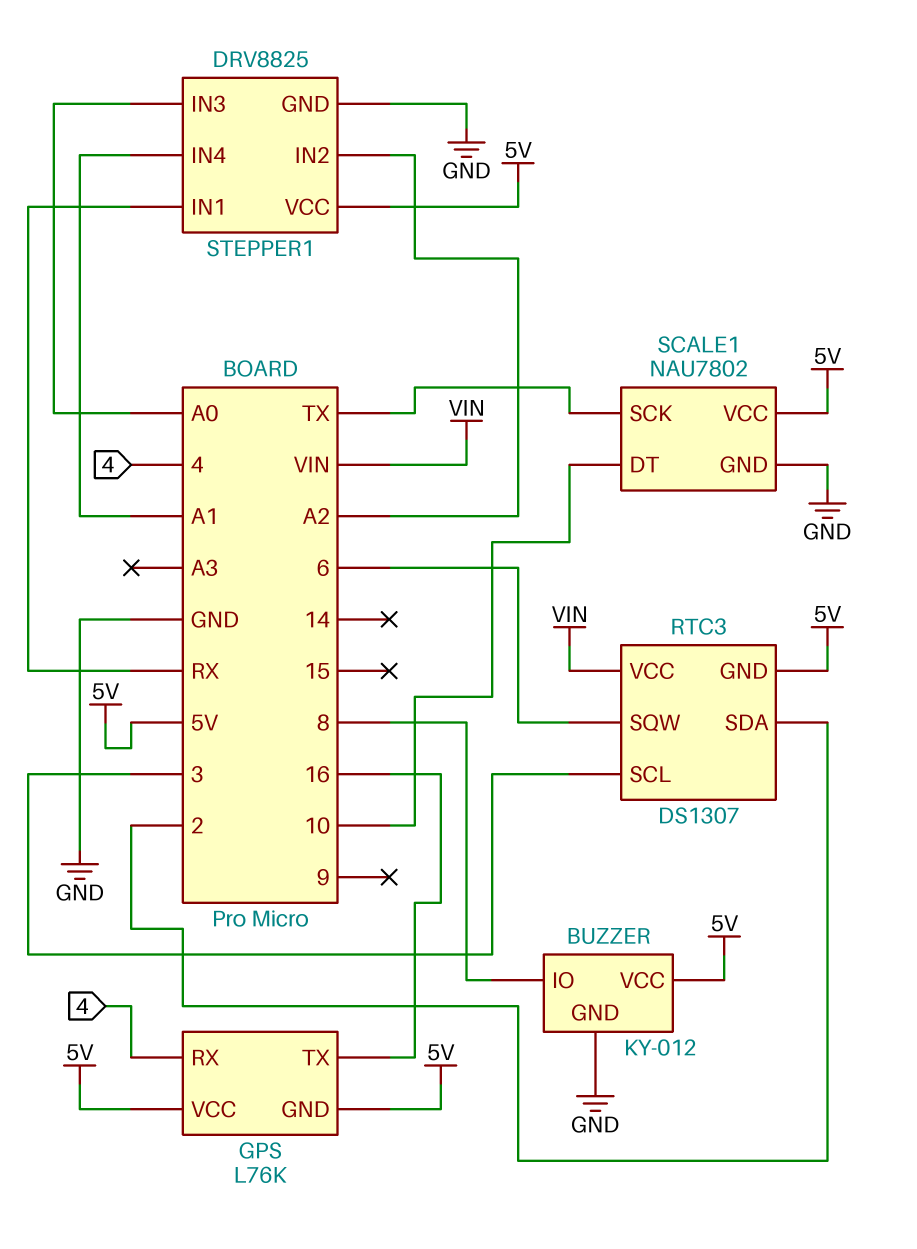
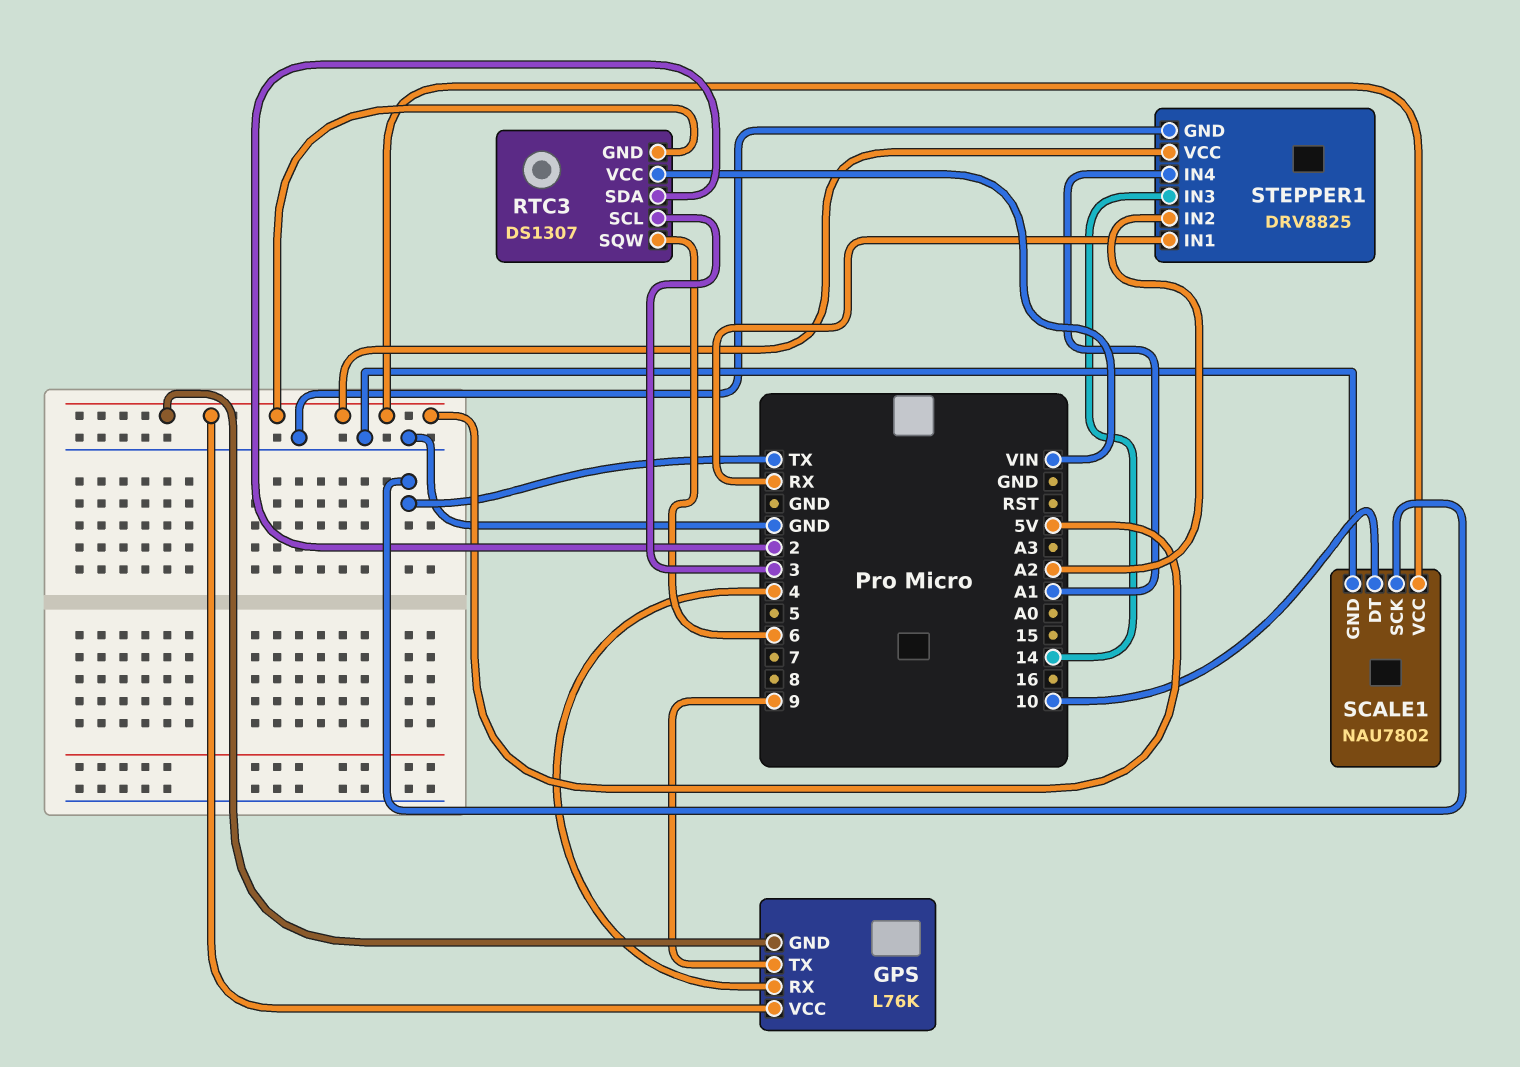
BUZZER: KY-012 -> none
BUZZER pin GND: GND -> none
BUZZER pin IO: 8 -> none
BUZZER pin VCC: 5V -> none
GPS pin TX: 16 -> 9
STEPPER1 pin IN3: A0 -> 14

